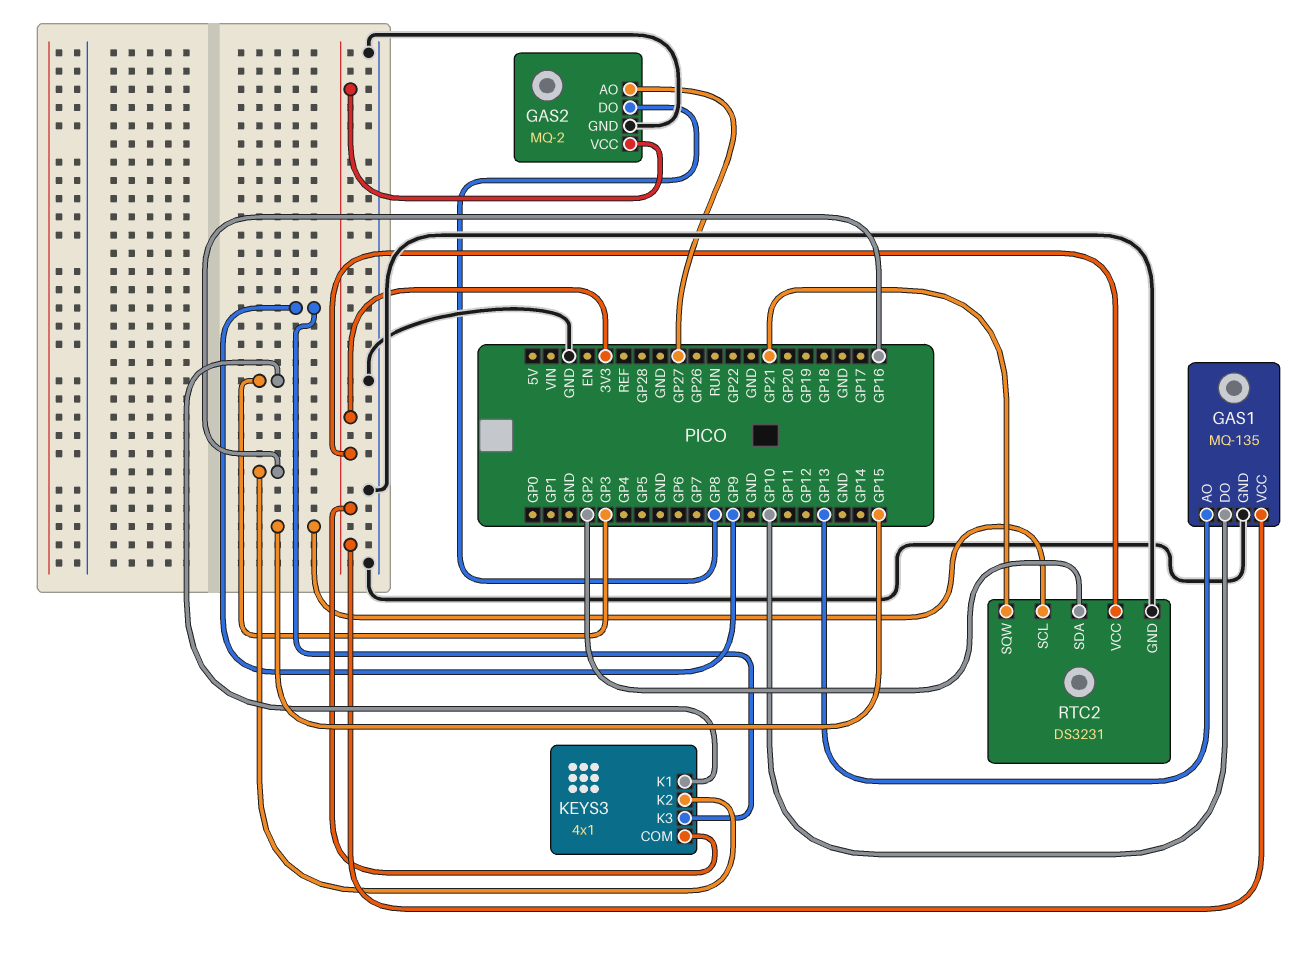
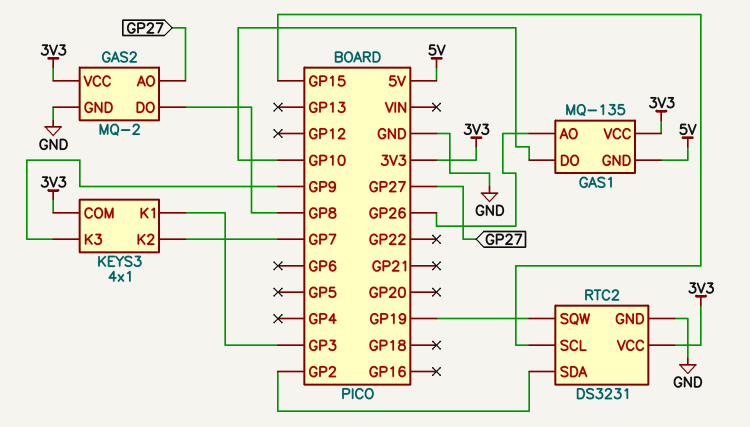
GAS1 pin AO: GP13 -> GP26
GAS1 pin GND: GND -> 5V
KEYS3 pin K2: GP16 -> GP7
RTC2 pin SQW: GP21 -> GP19

